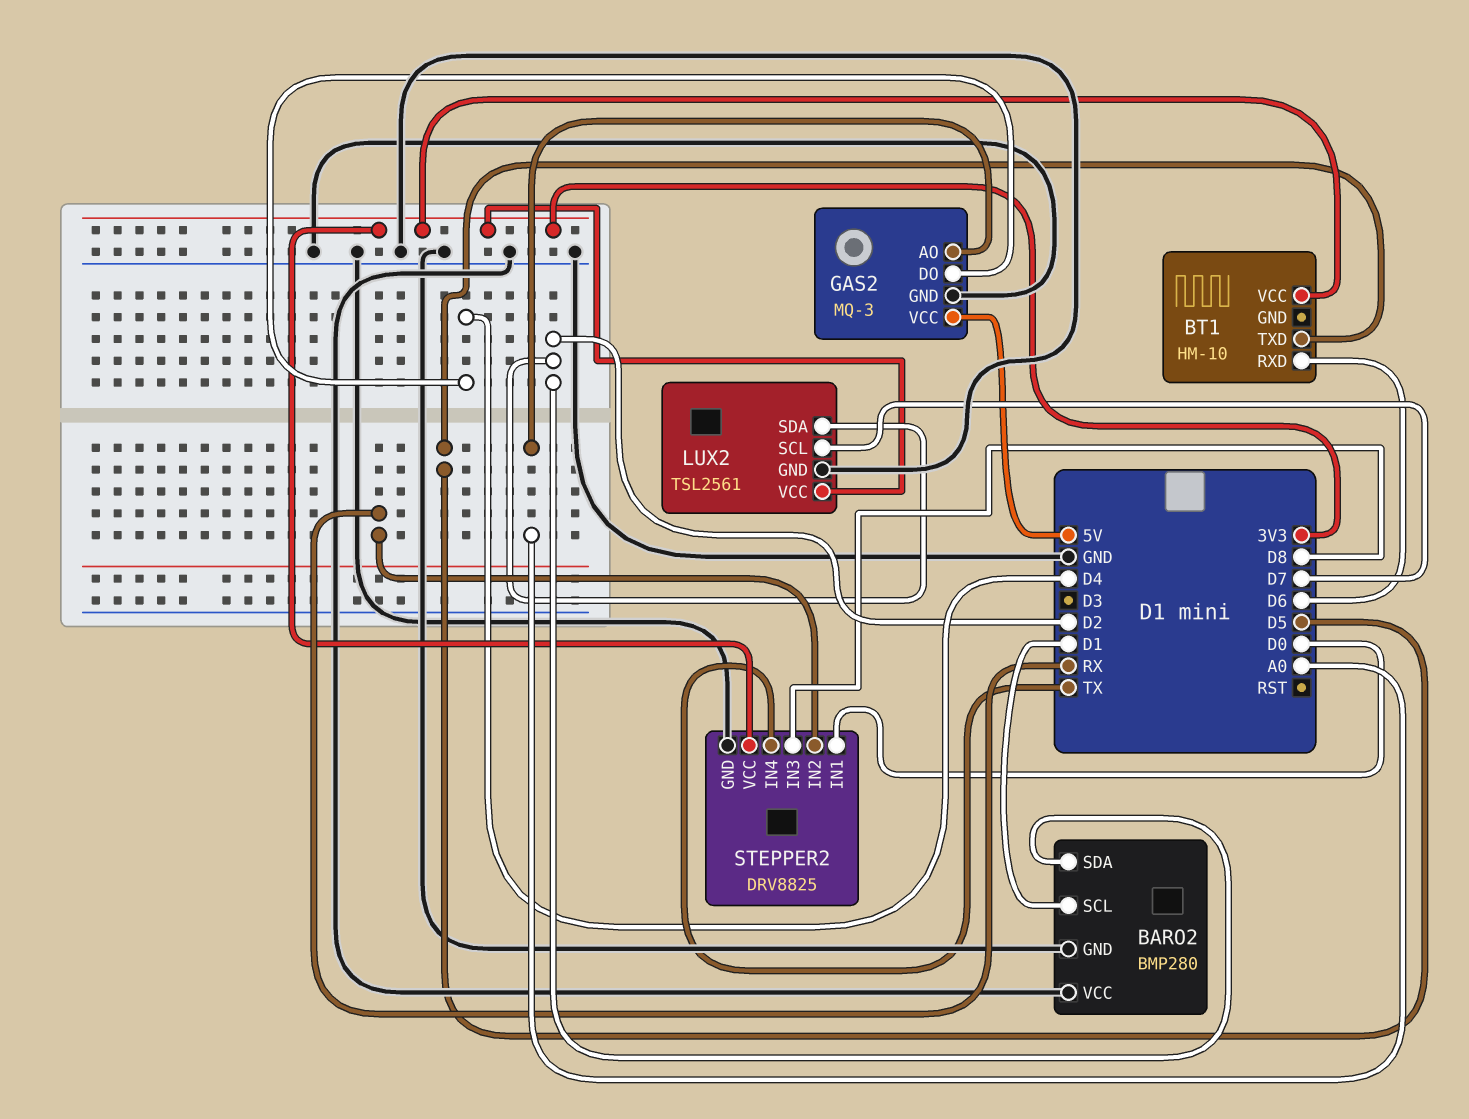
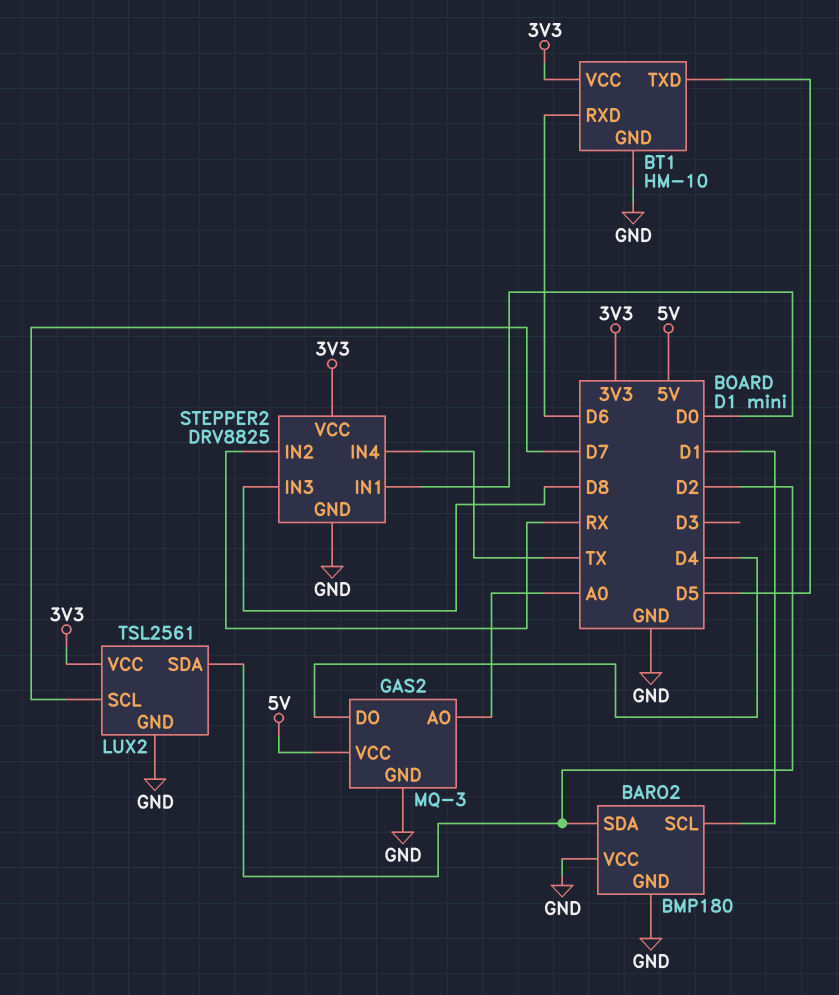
BARO2: BMP280 -> BMP180
BT1 pin GND: none -> GND

